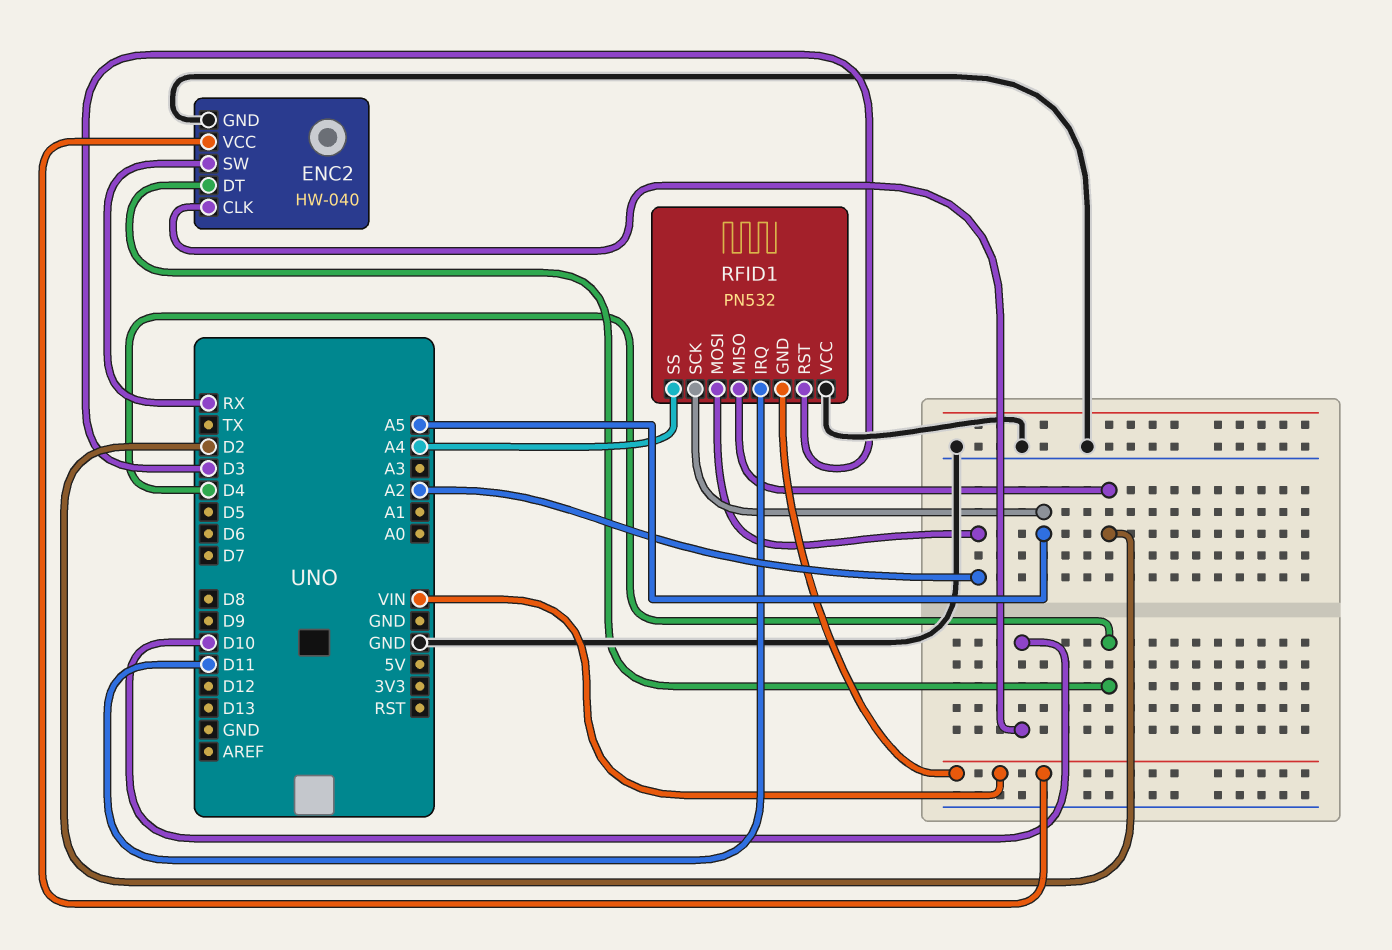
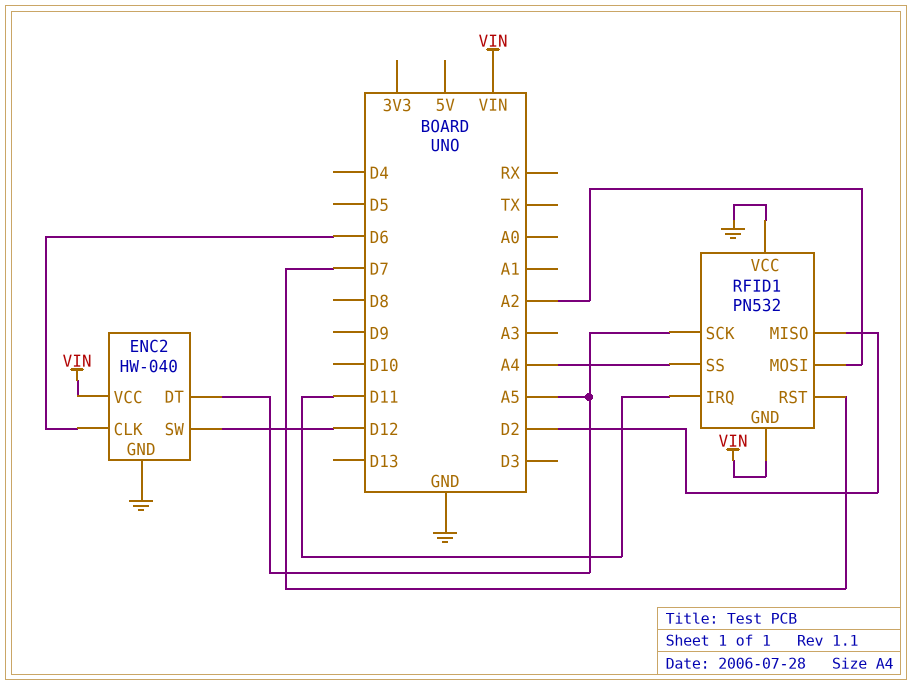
ENC2 pin CLK: D10 -> D6
ENC2 pin DT: D4 -> A5
ENC2 pin SW: RX -> D12
RFID1 pin RST: D3 -> D7

